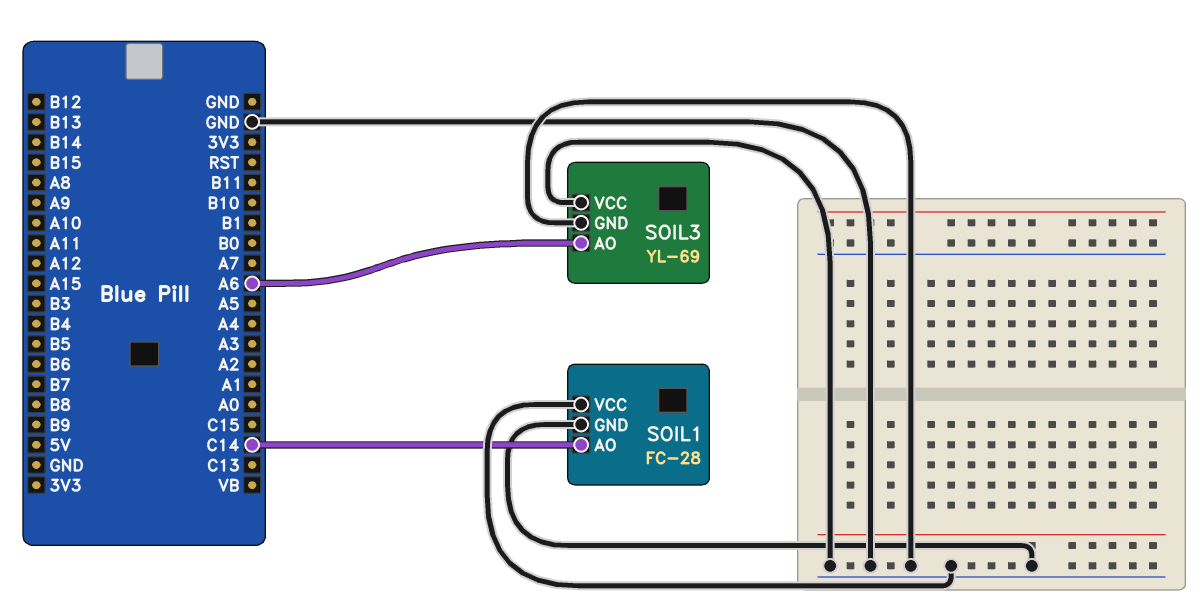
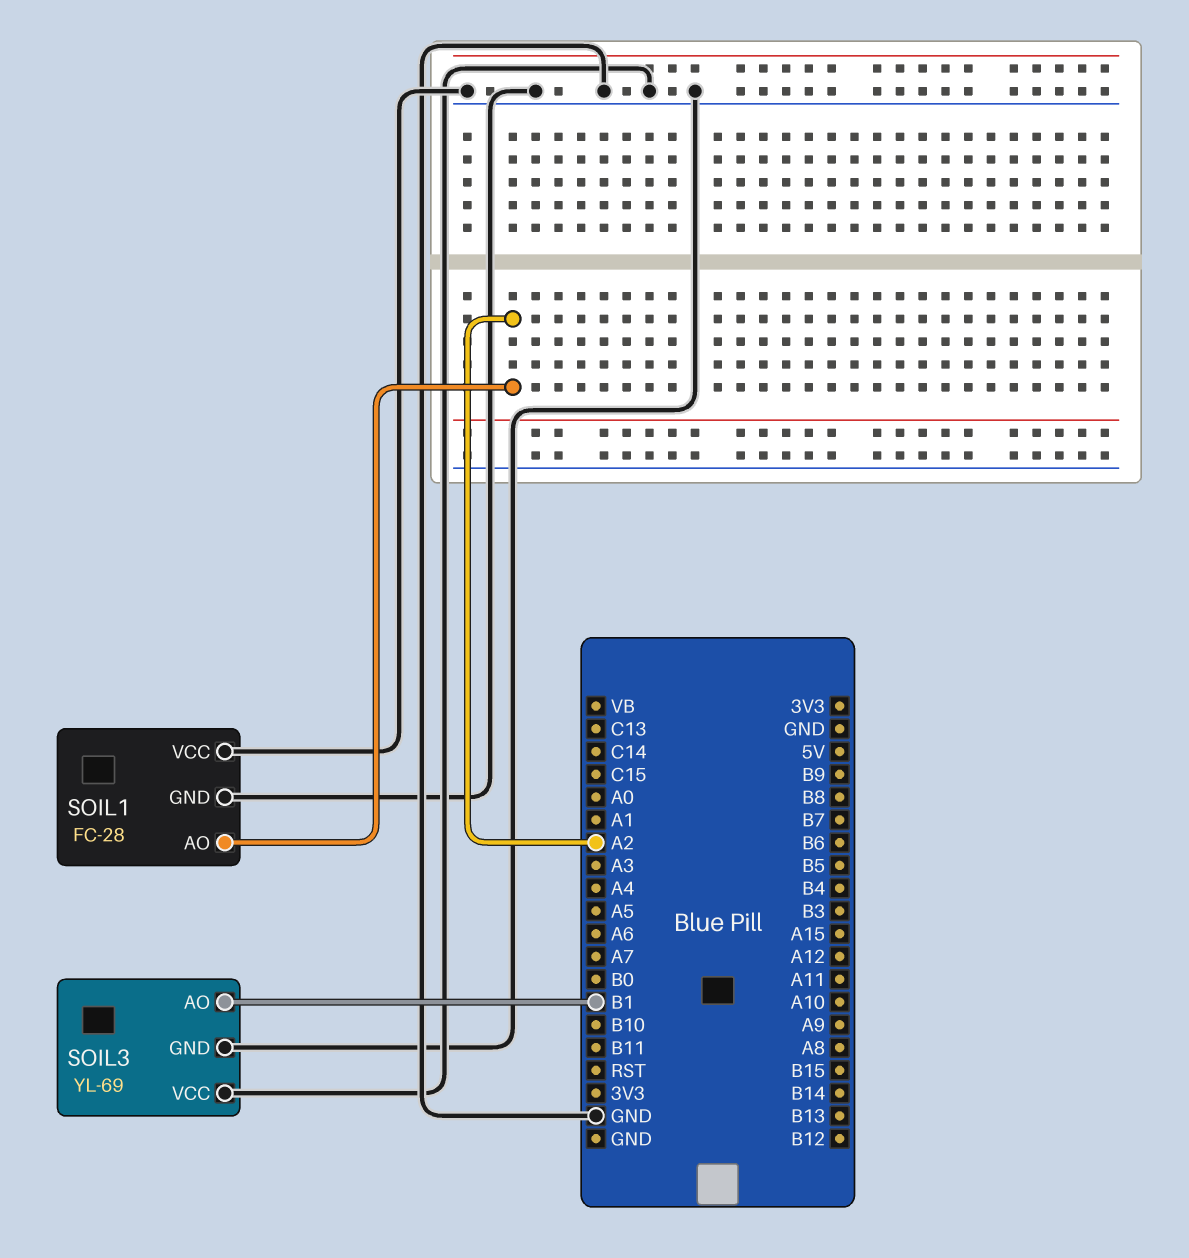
SOIL1 pin AO: C14 -> A2
SOIL3 pin AO: A6 -> B1

